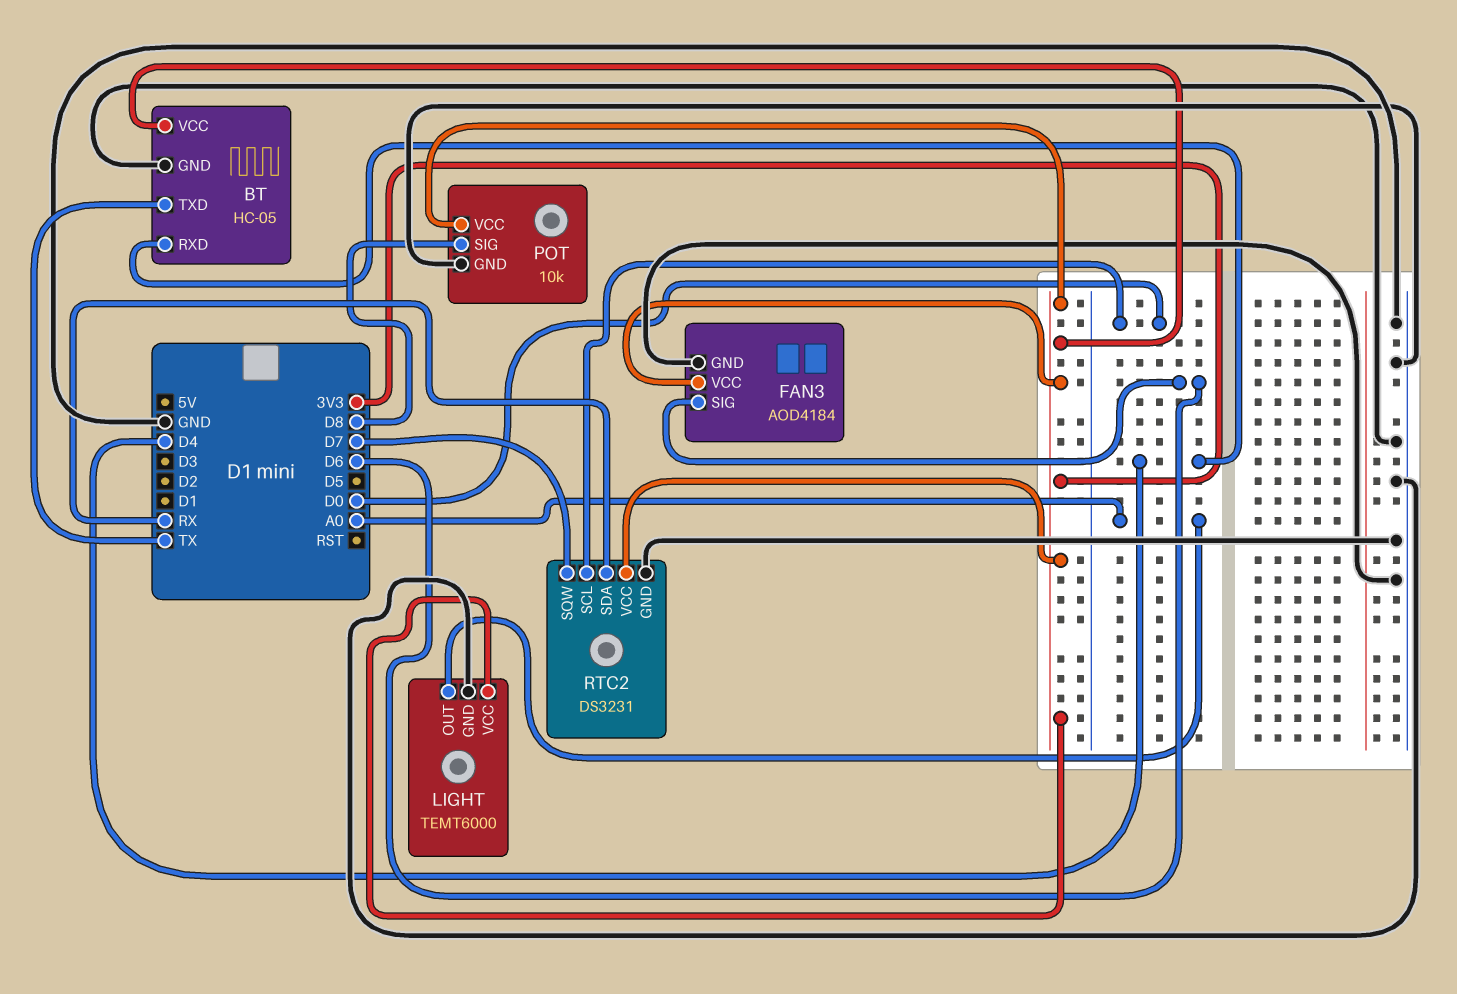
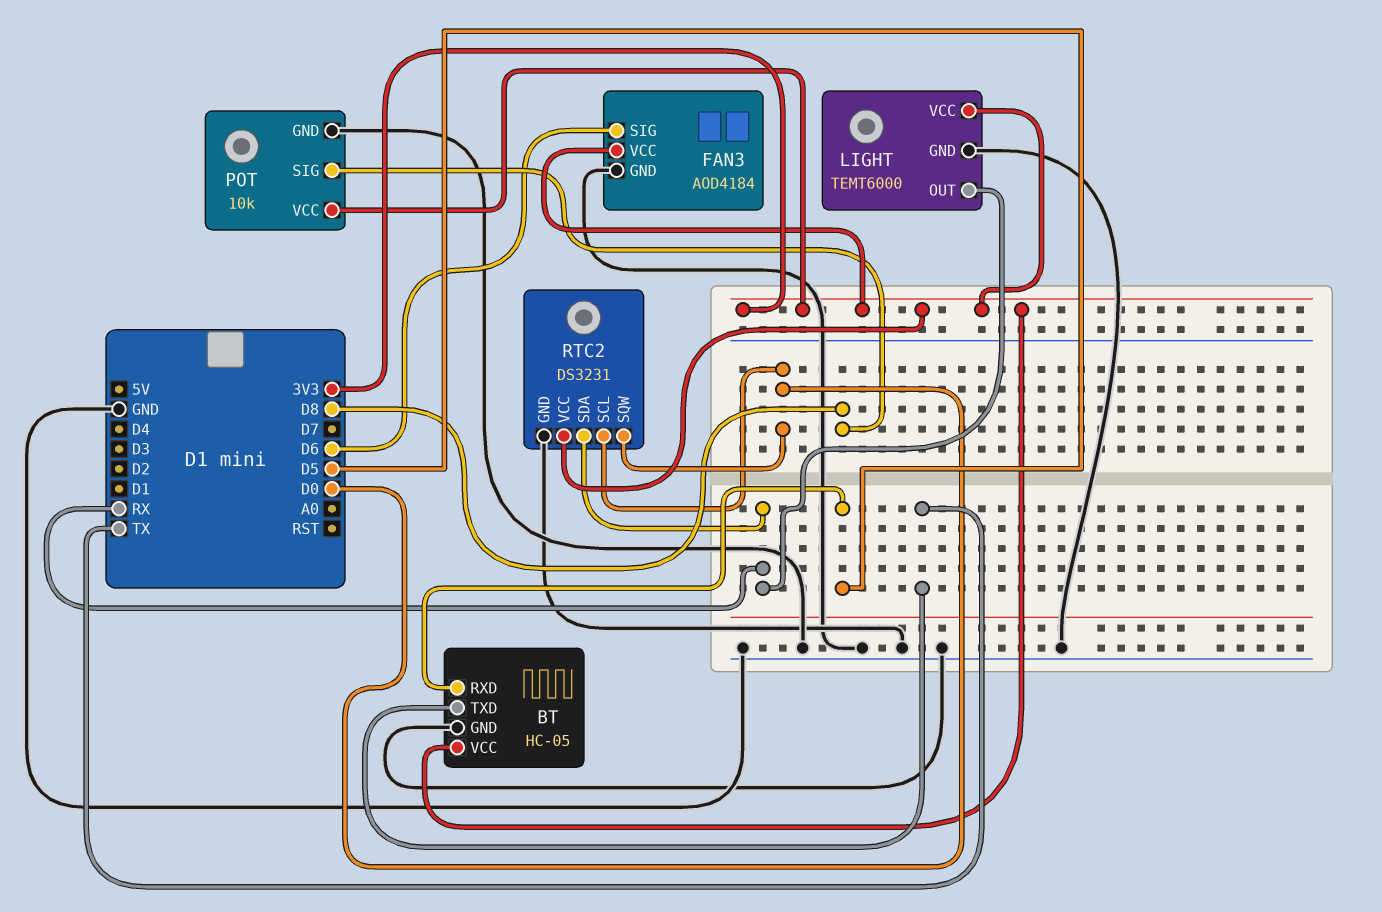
BT pin RXD: D4 -> D5
LIGHT pin OUT: A0 -> RX
RTC2 pin SQW: D7 -> D0

